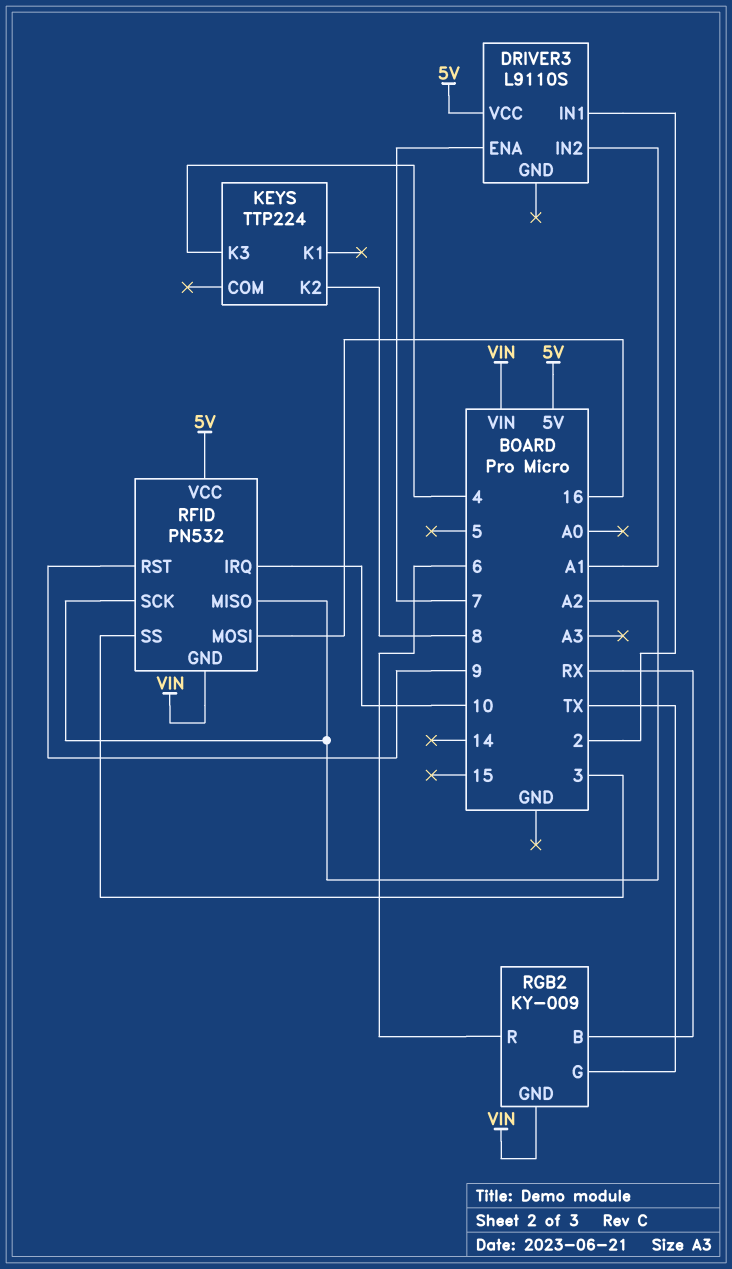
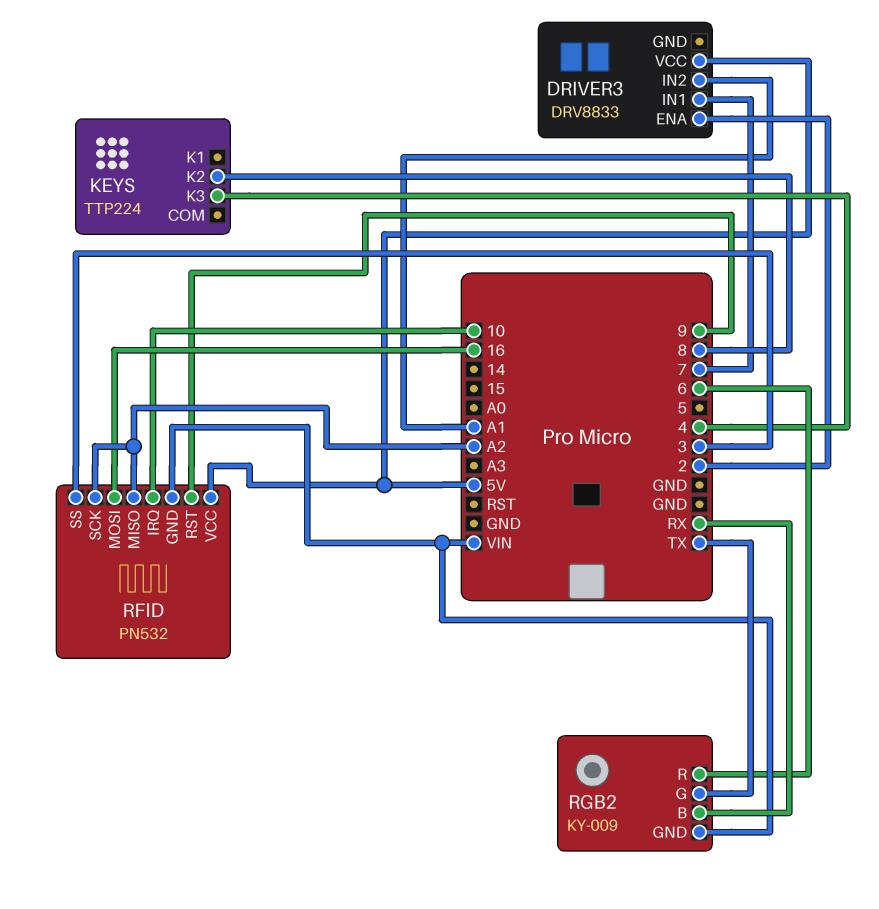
DRIVER3: L9110S -> DRV8833
DRIVER3 pin ENA: 7 -> 2
DRIVER3 pin IN1: 2 -> 7

